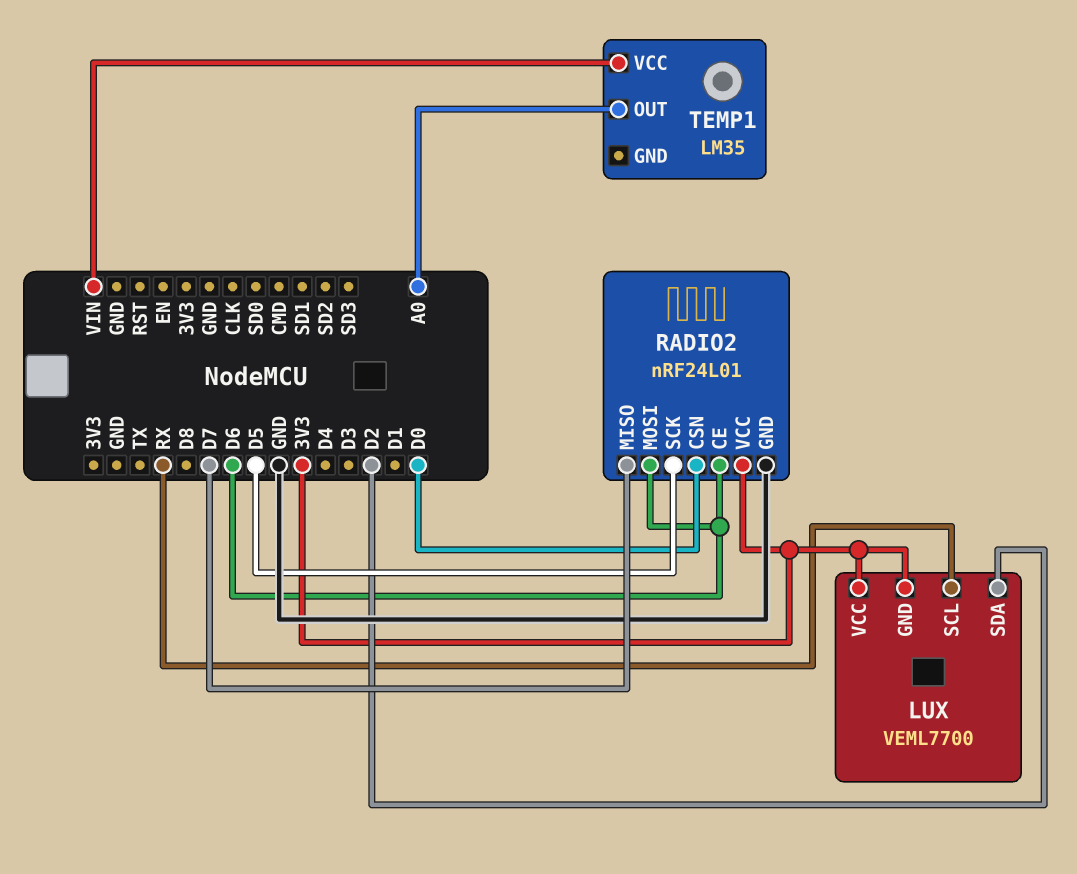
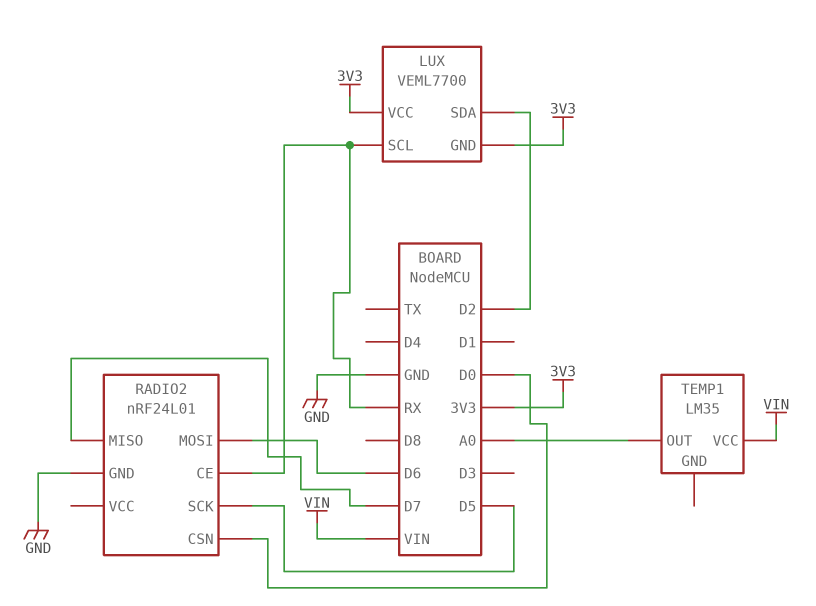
RADIO2 pin CE: D6 -> RX
RADIO2 pin VCC: 3V3 -> none

